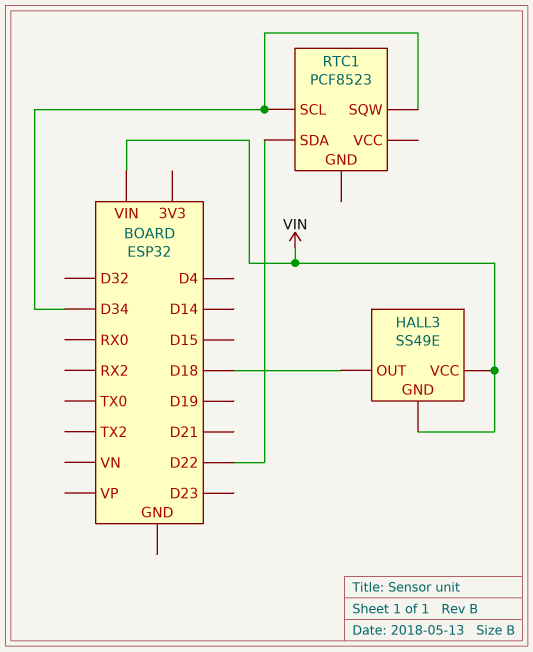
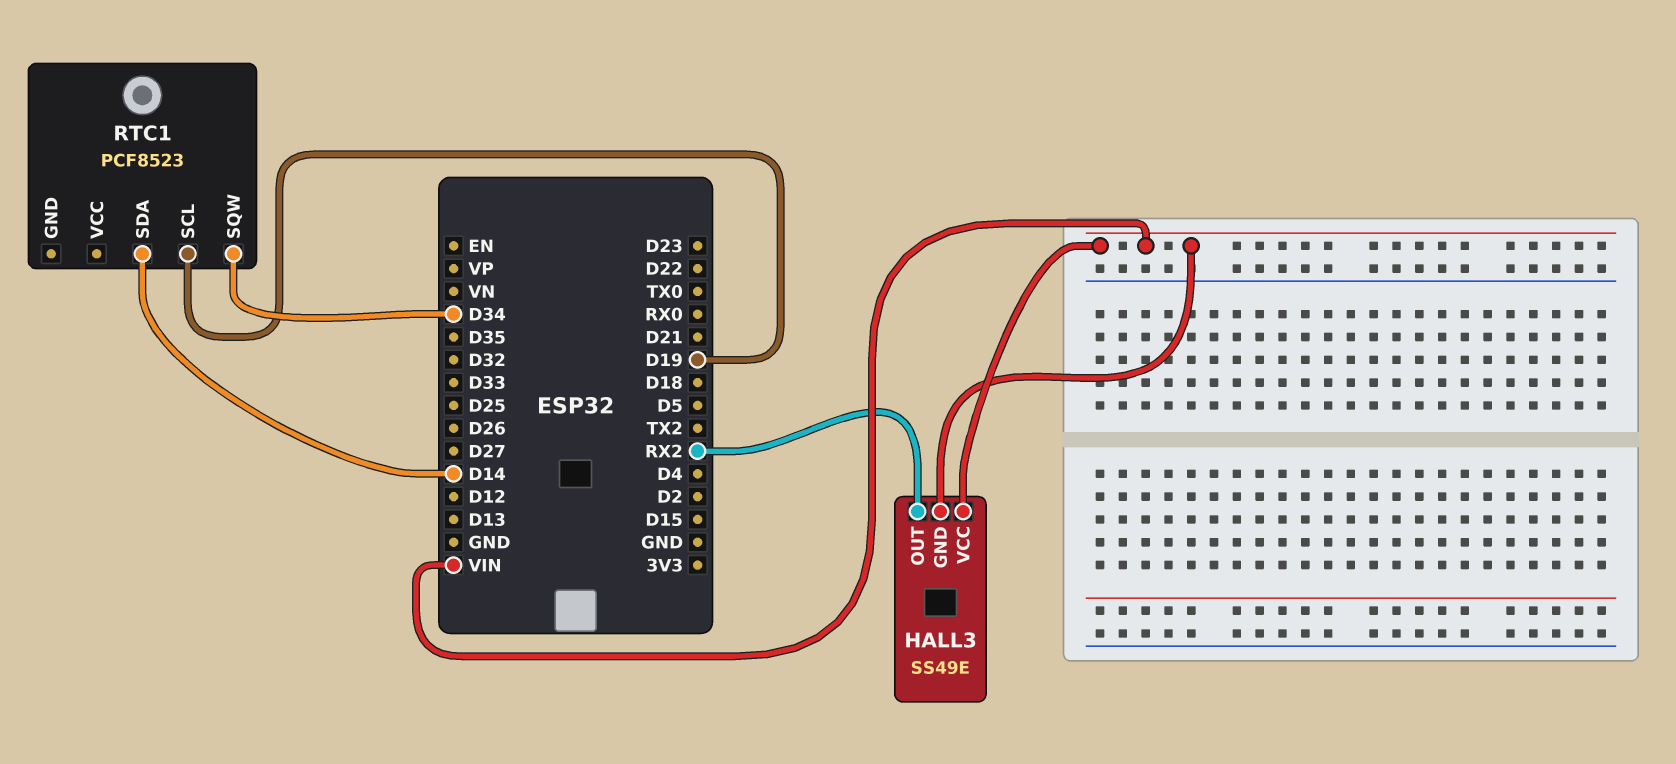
HALL3 pin OUT: D18 -> RX2
RTC1 pin SCL: D34 -> D19
RTC1 pin SDA: D22 -> D14

